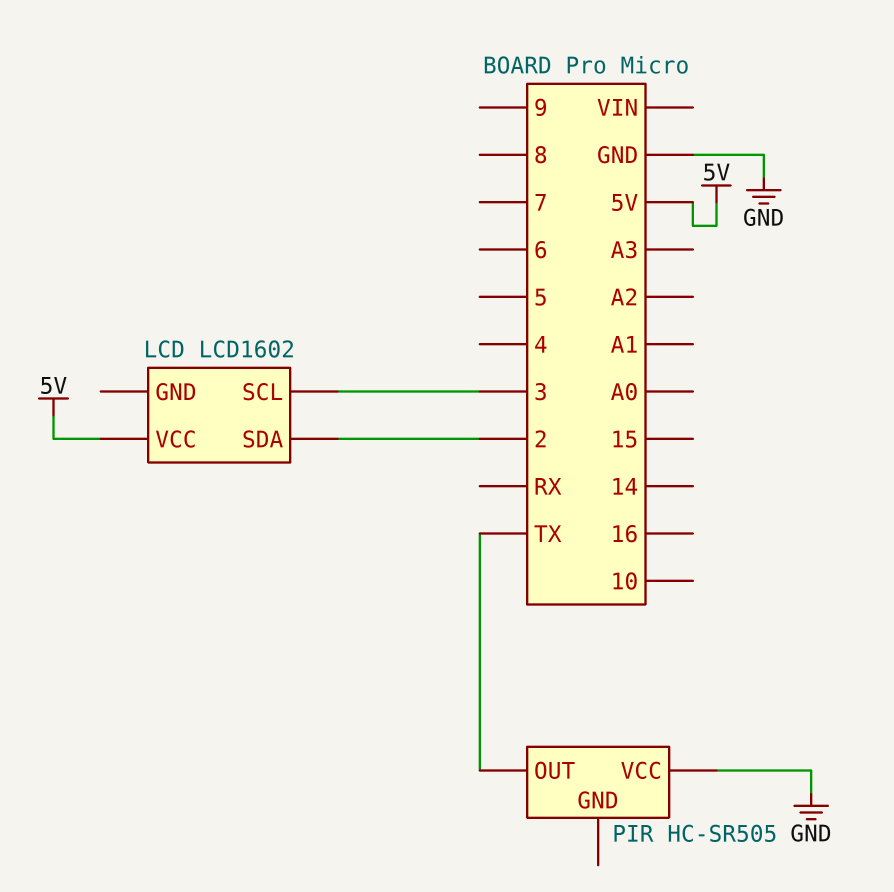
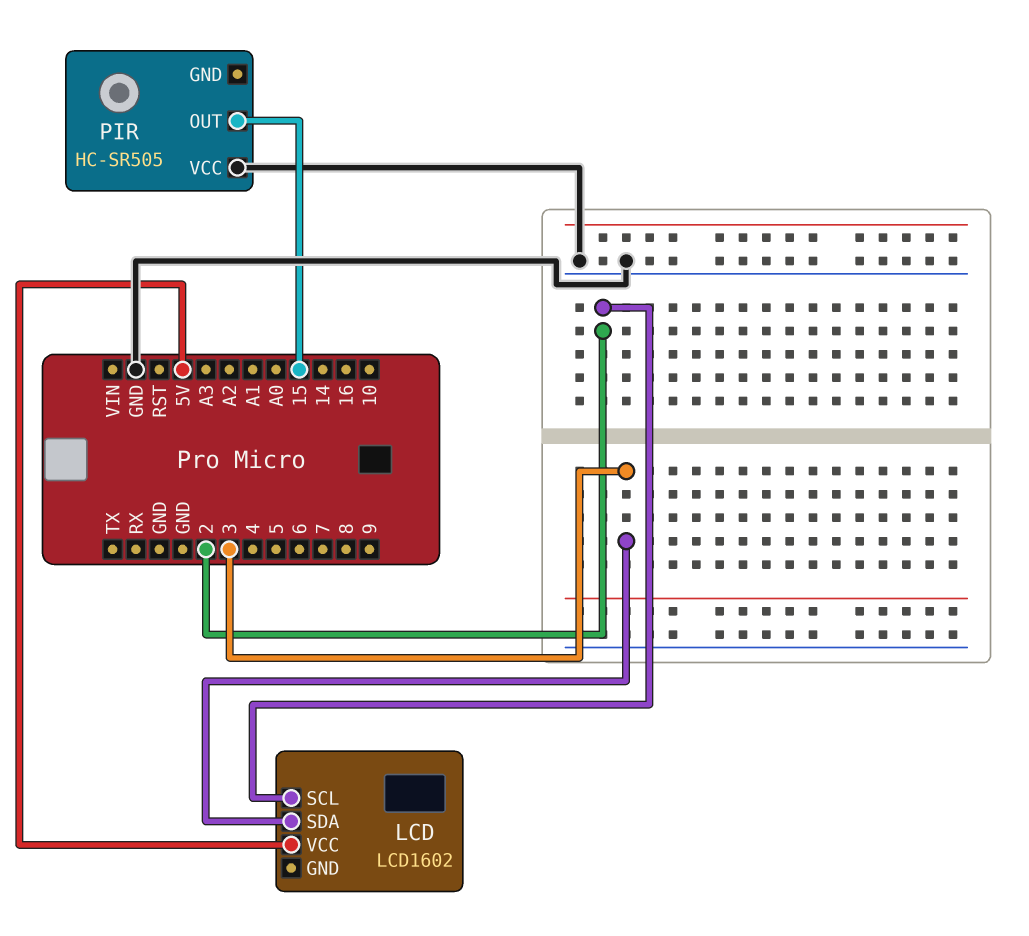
LCD pin SCL: 3 -> 2
LCD pin SDA: 2 -> 3
PIR pin OUT: TX -> 15

